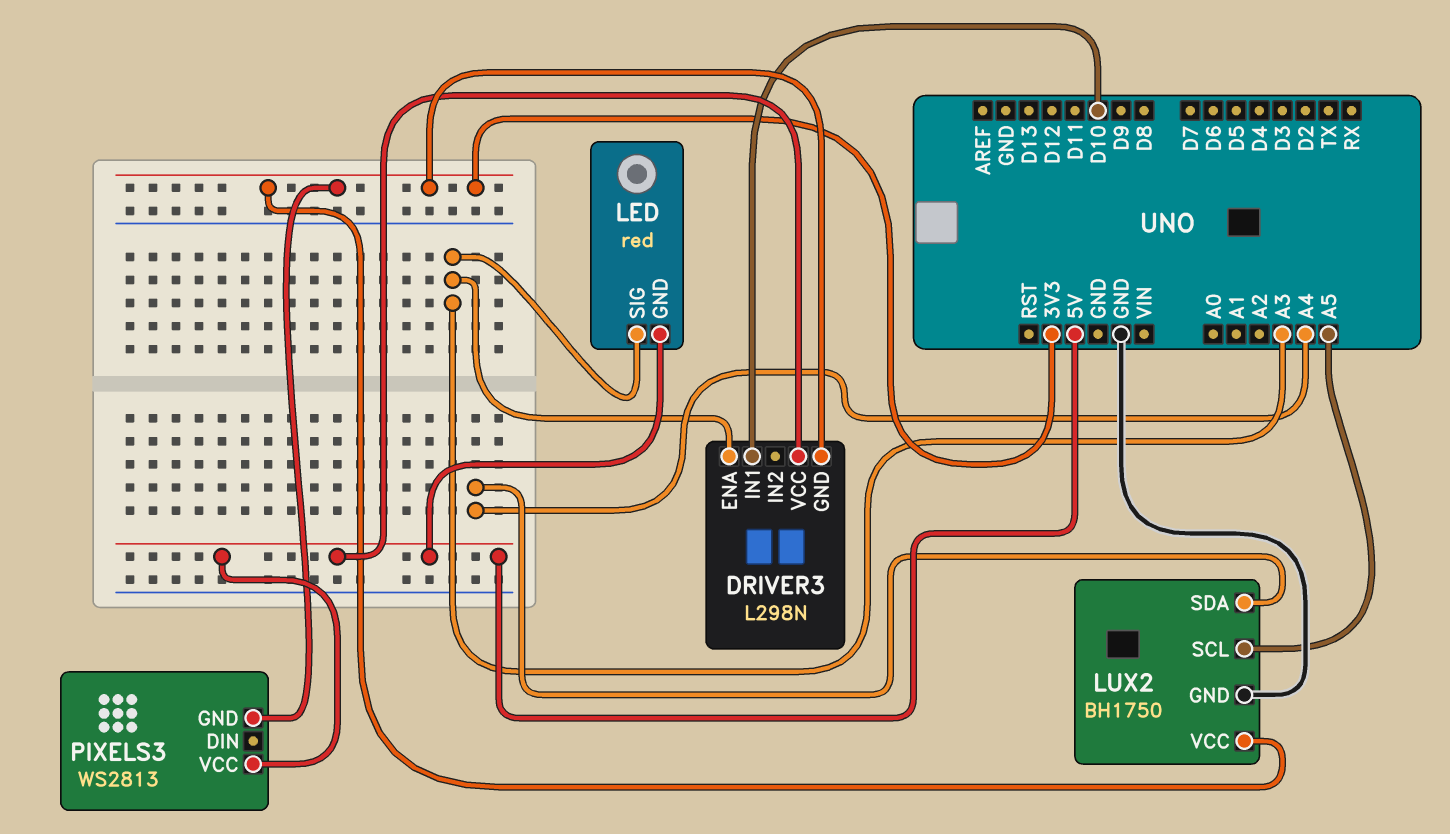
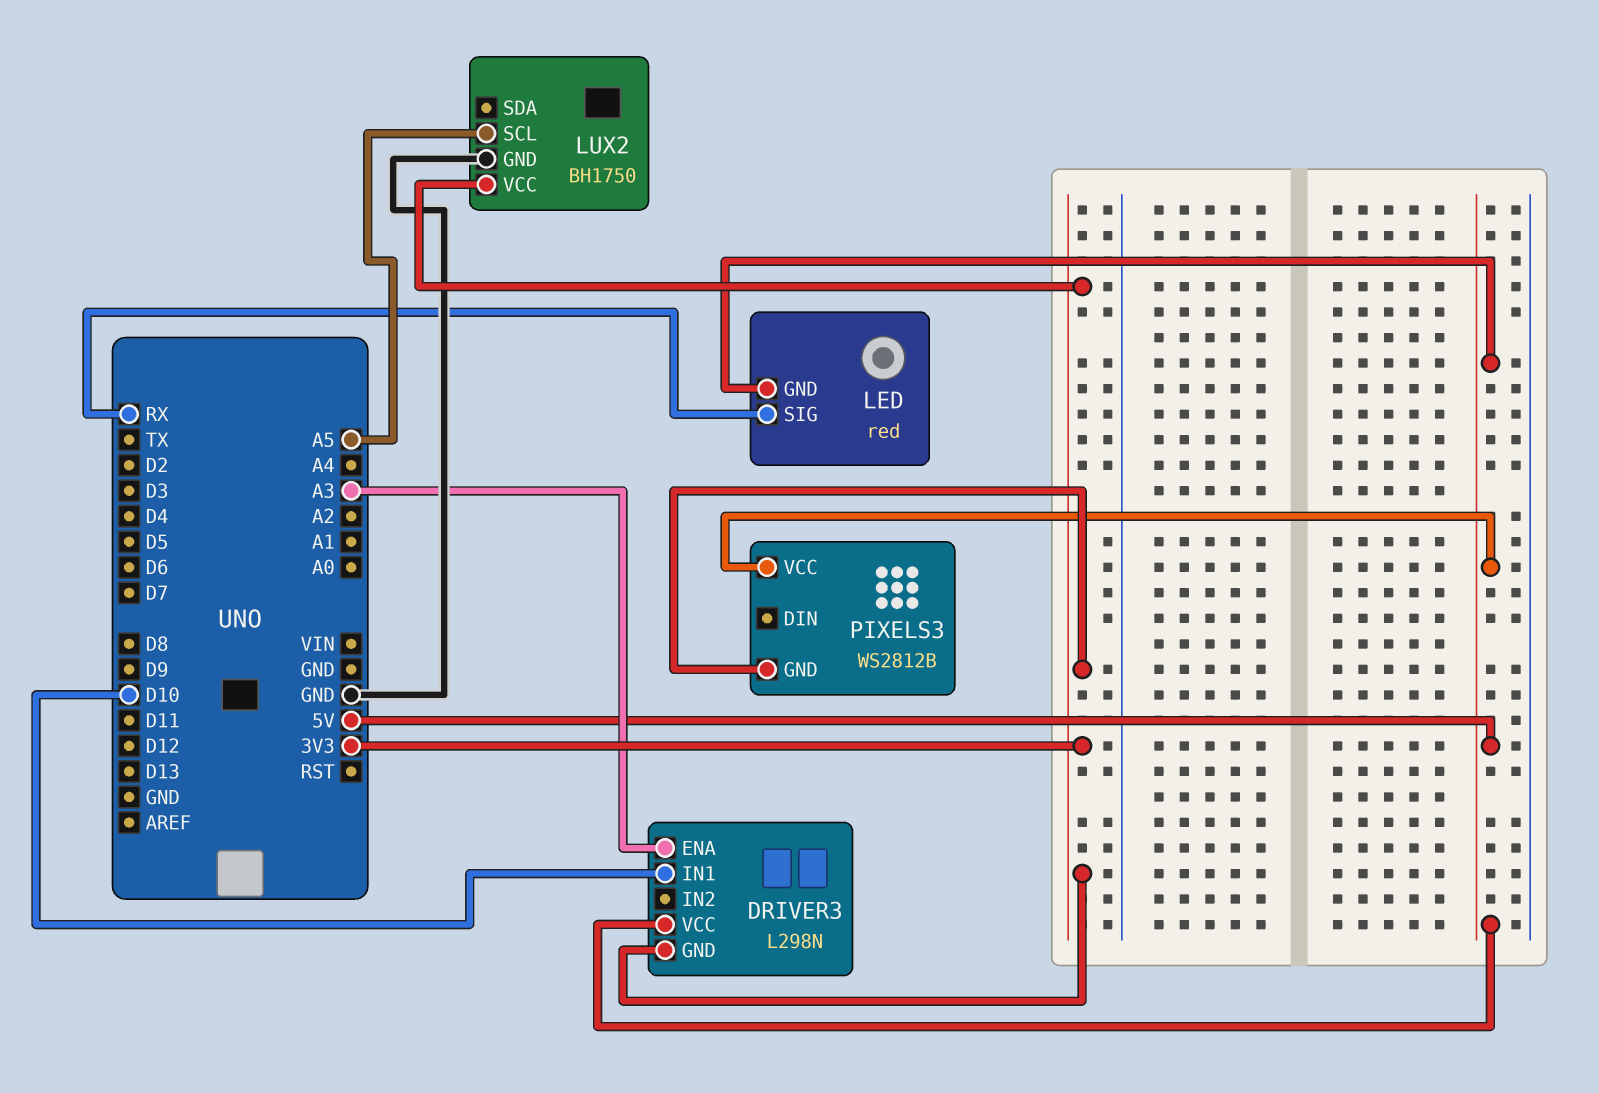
LED pin SIG: A3 -> RX
LUX2 pin SDA: A4 -> none
PIXELS3: WS2813 -> WS2812B

